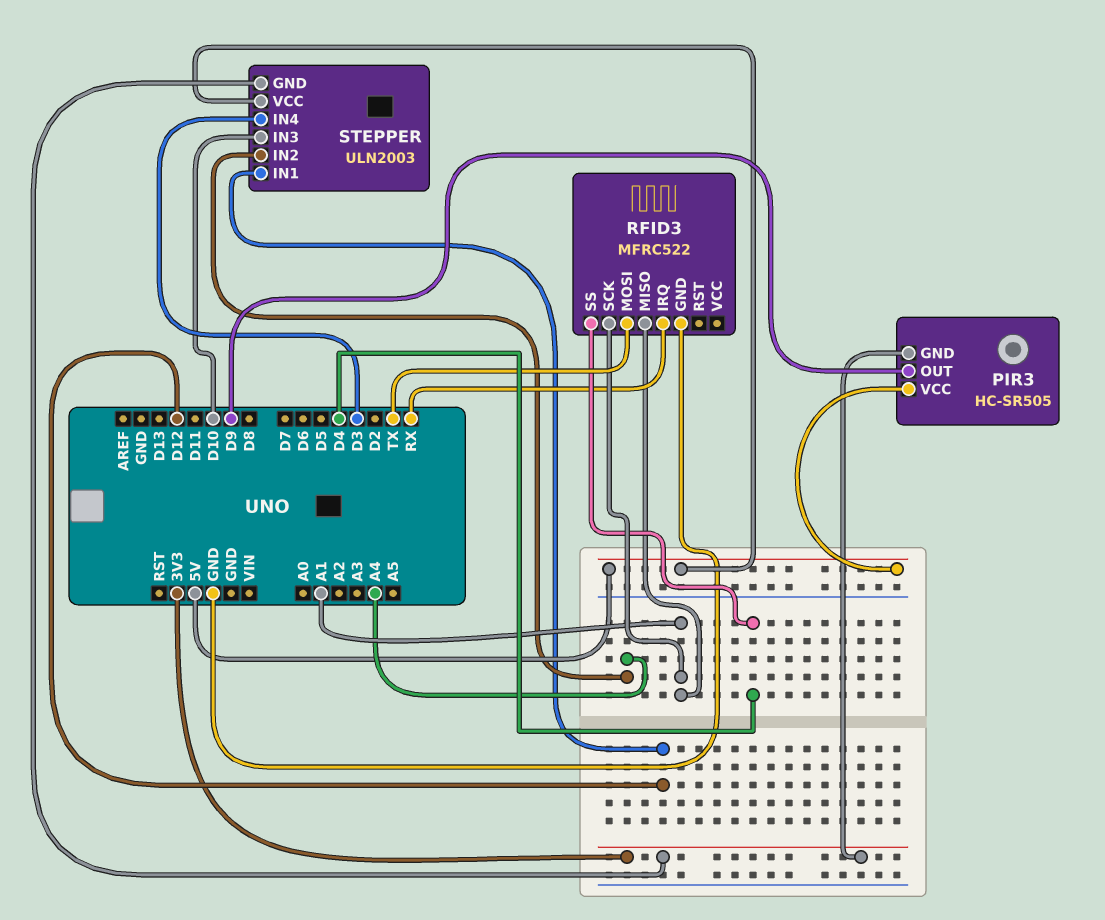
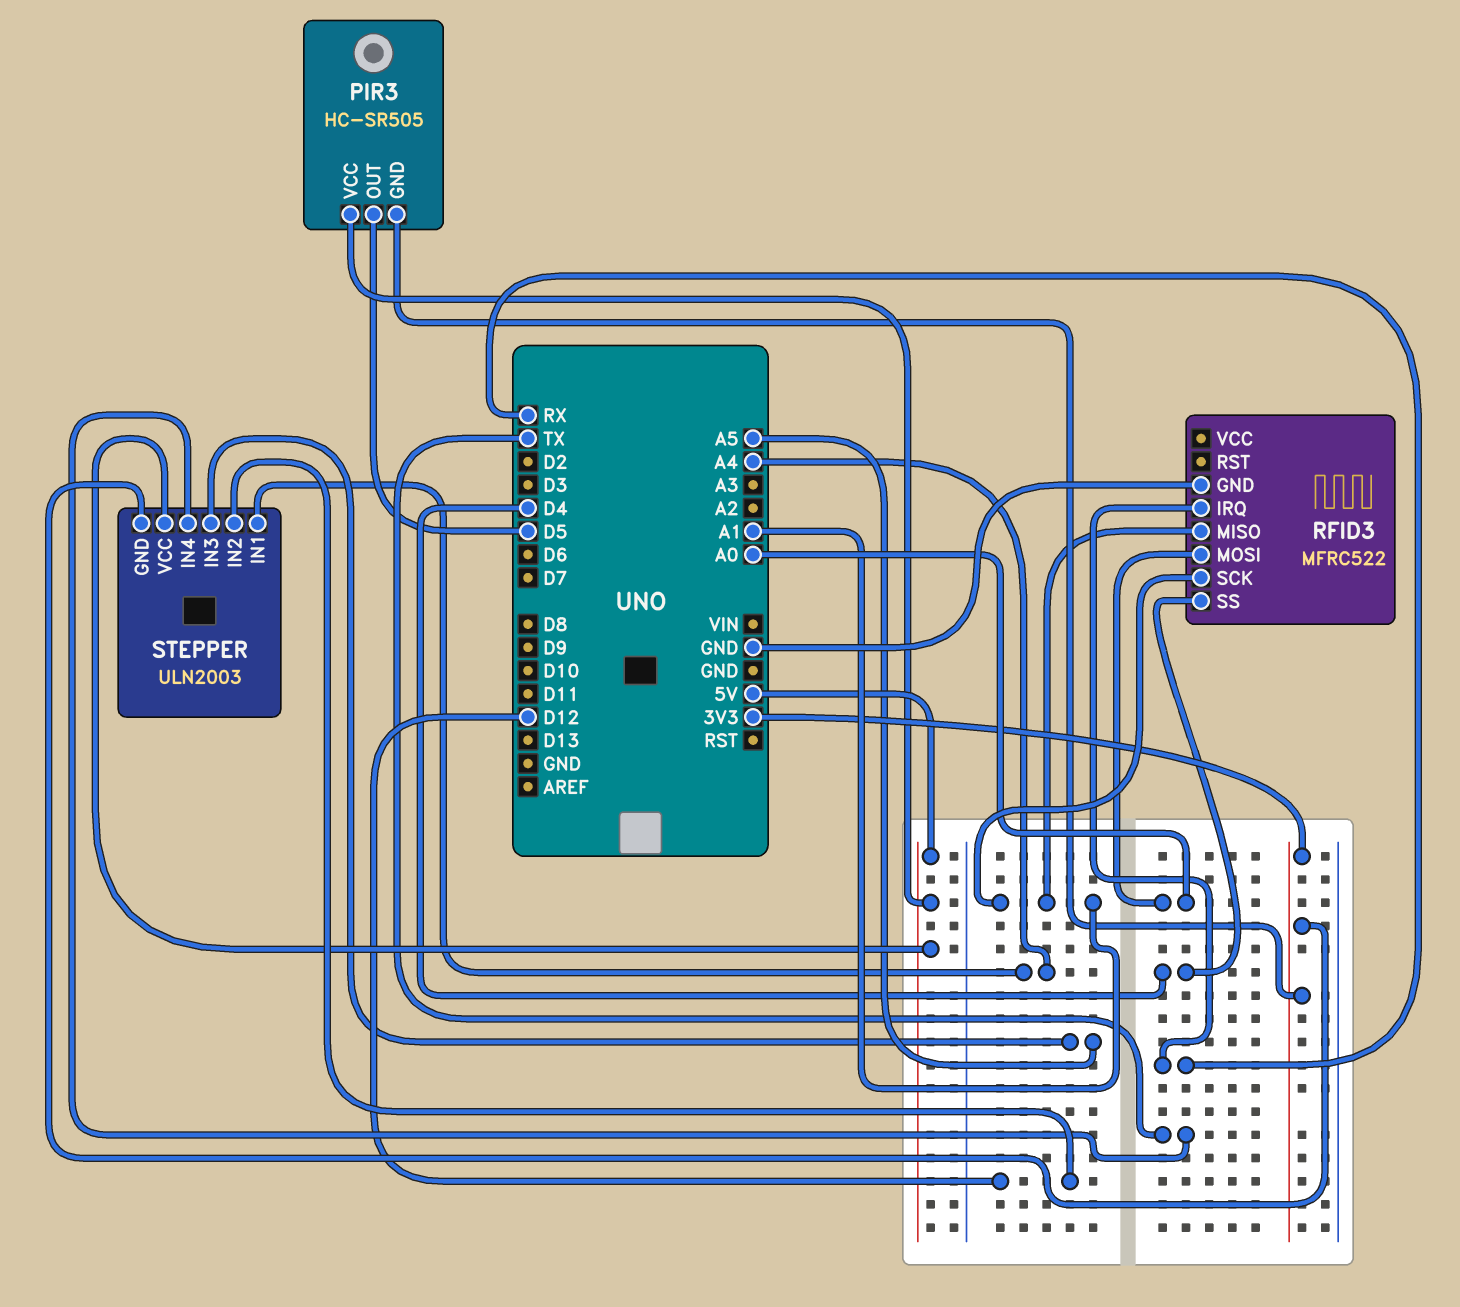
PIR3 pin OUT: D9 -> D5
RFID3 pin MOSI: TX -> A0
STEPPER pin IN1: D12 -> A4
STEPPER pin IN2: A4 -> D12
STEPPER pin IN3: D10 -> A5
STEPPER pin IN4: D3 -> TX

